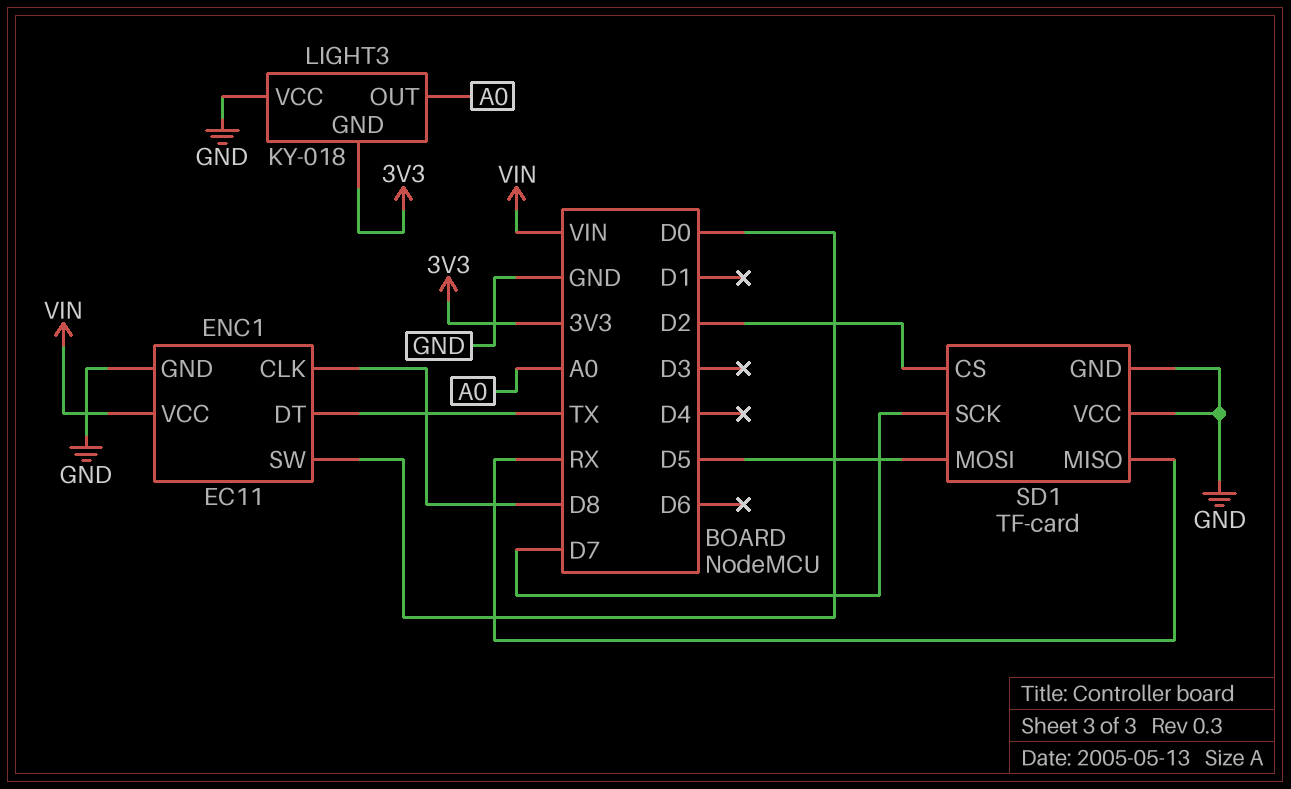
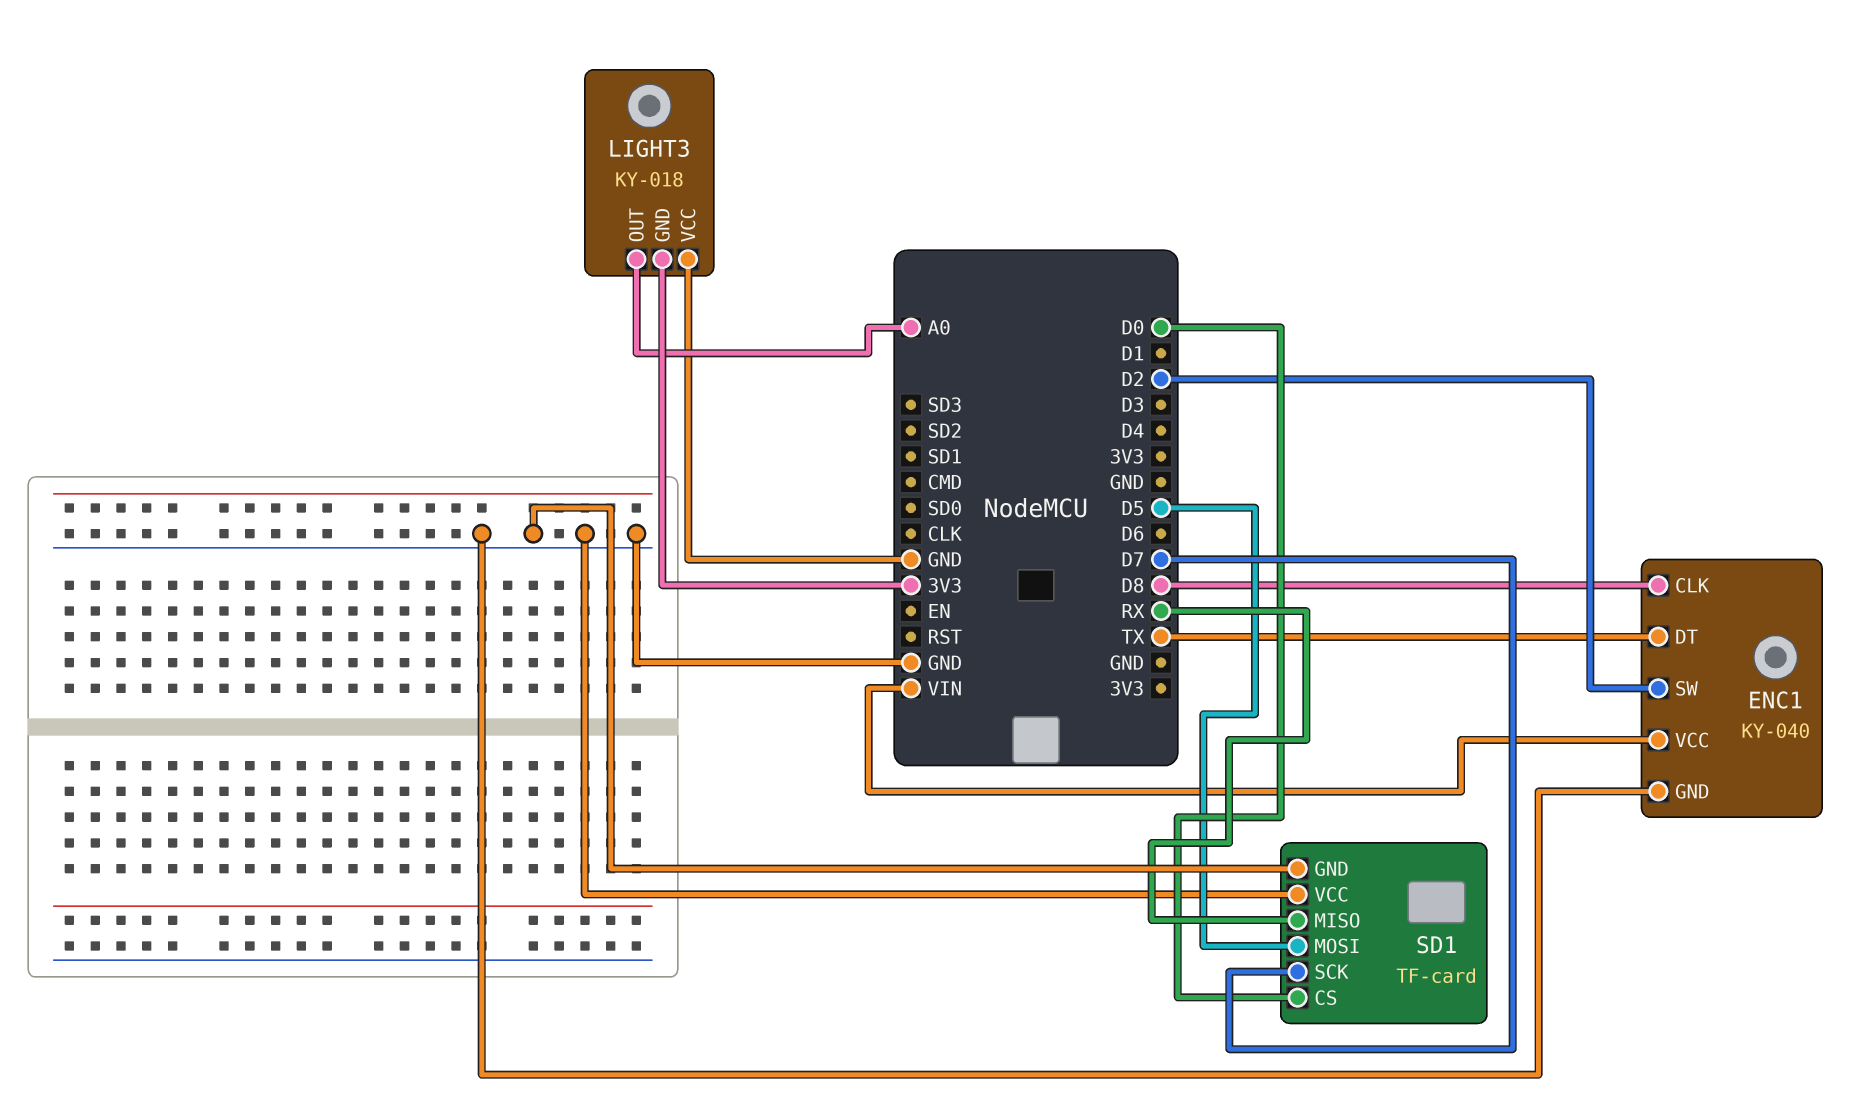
ENC1: EC11 -> KY-040
ENC1 pin SW: D0 -> D2
SD1 pin CS: D2 -> D0

